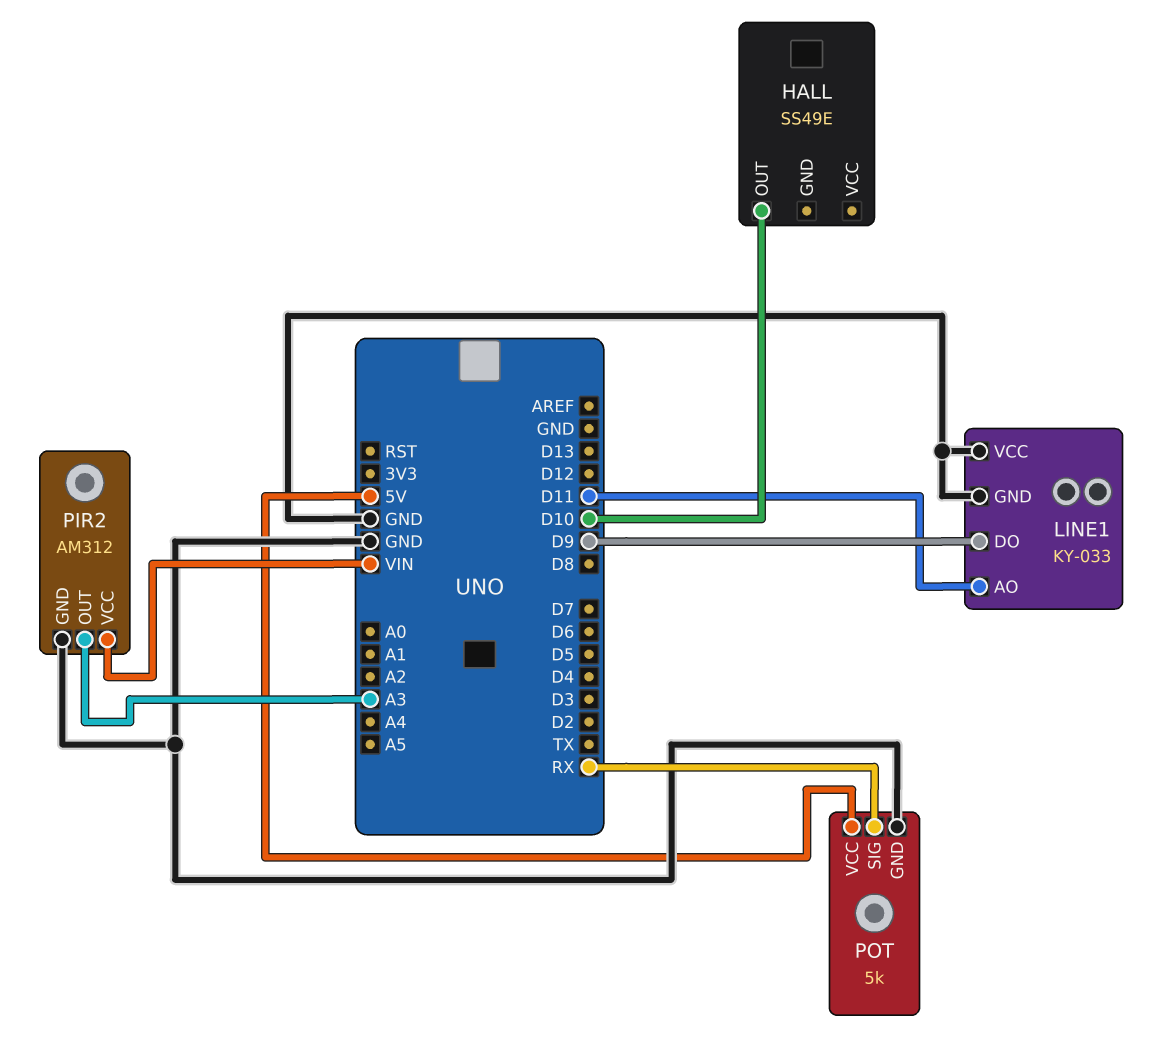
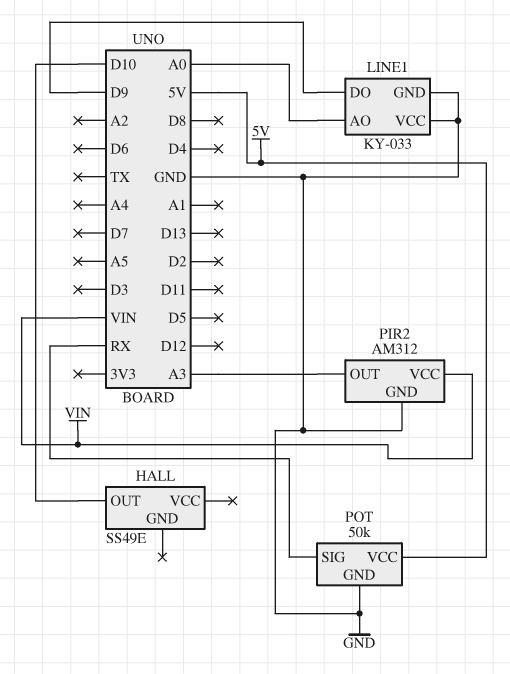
LINE1 pin AO: D11 -> A0
POT: 5k -> 50k

